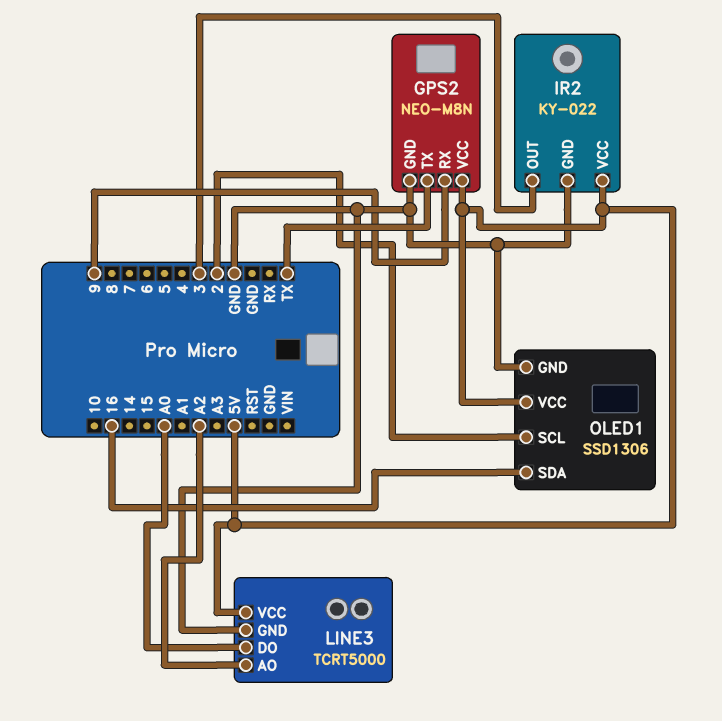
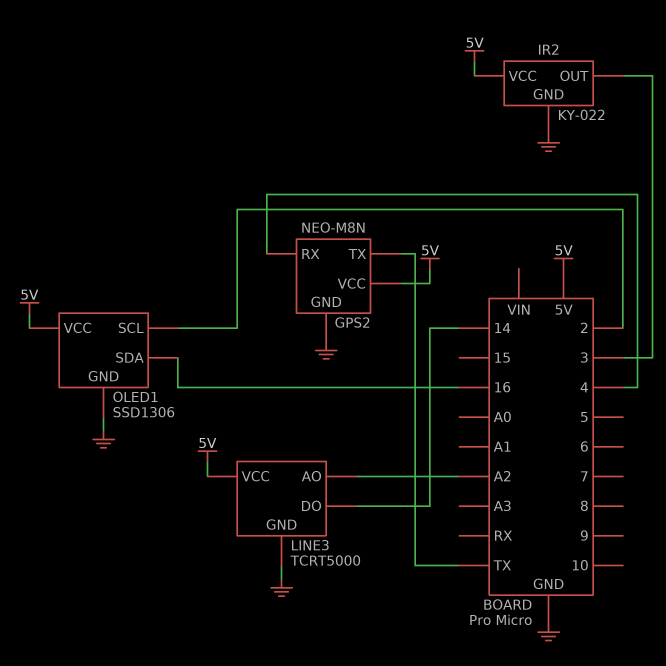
GPS2 pin RX: 9 -> 4
LINE3 pin DO: A0 -> 14

